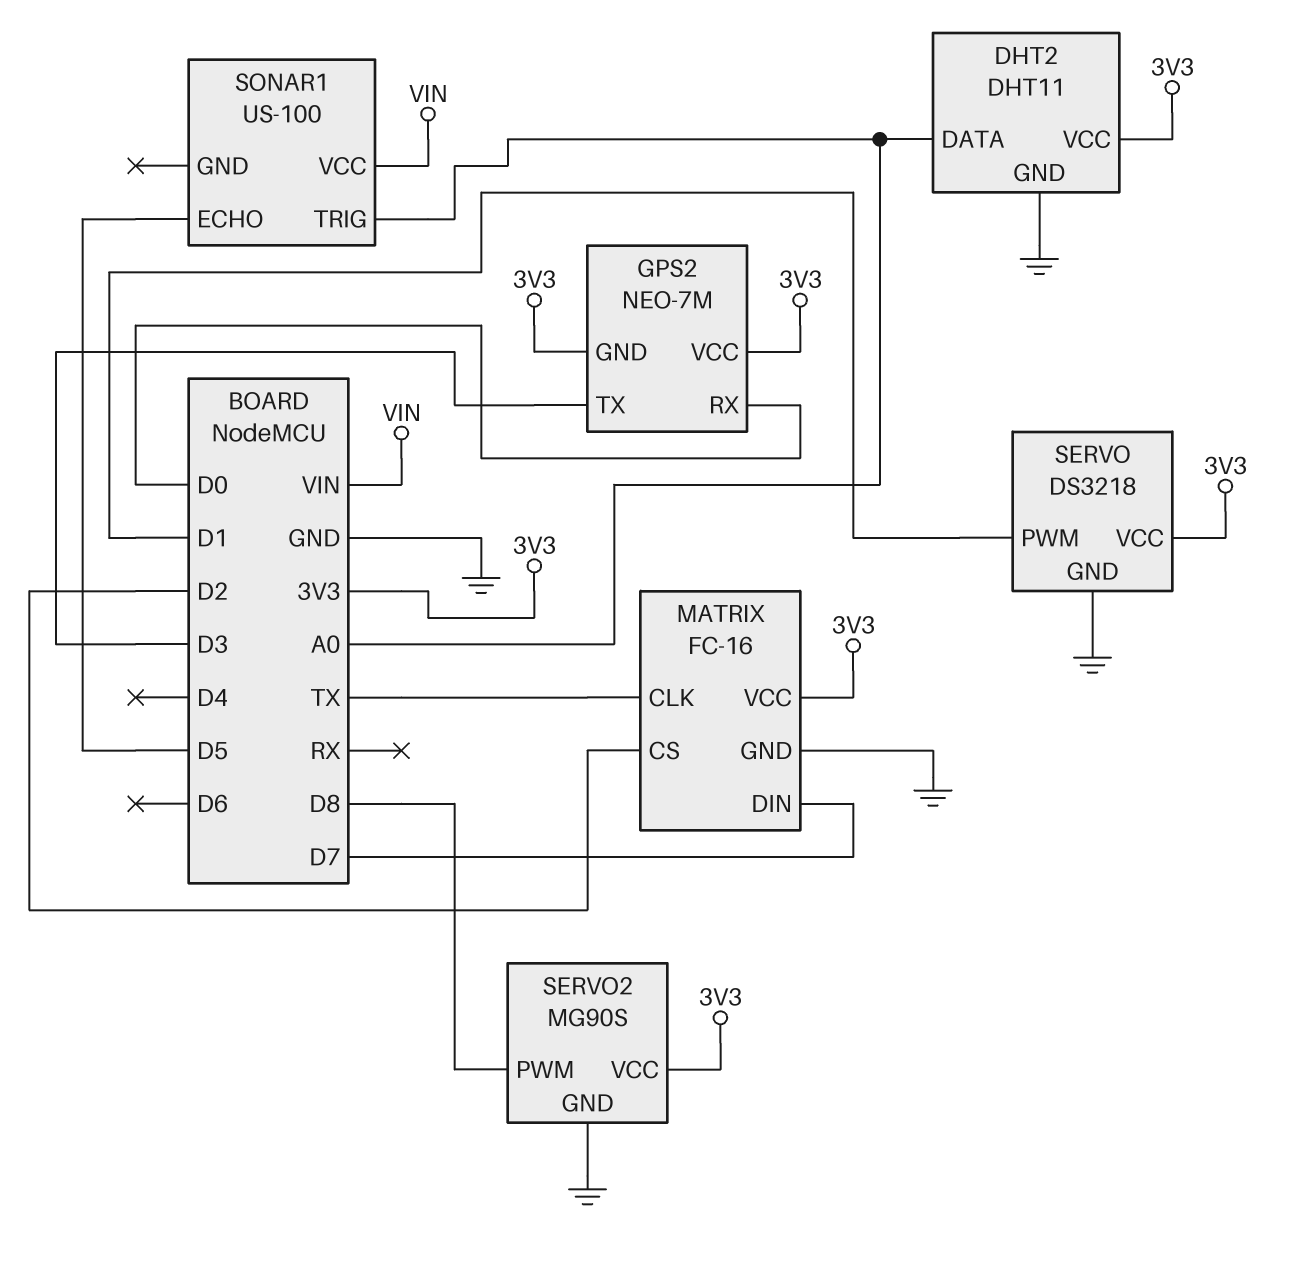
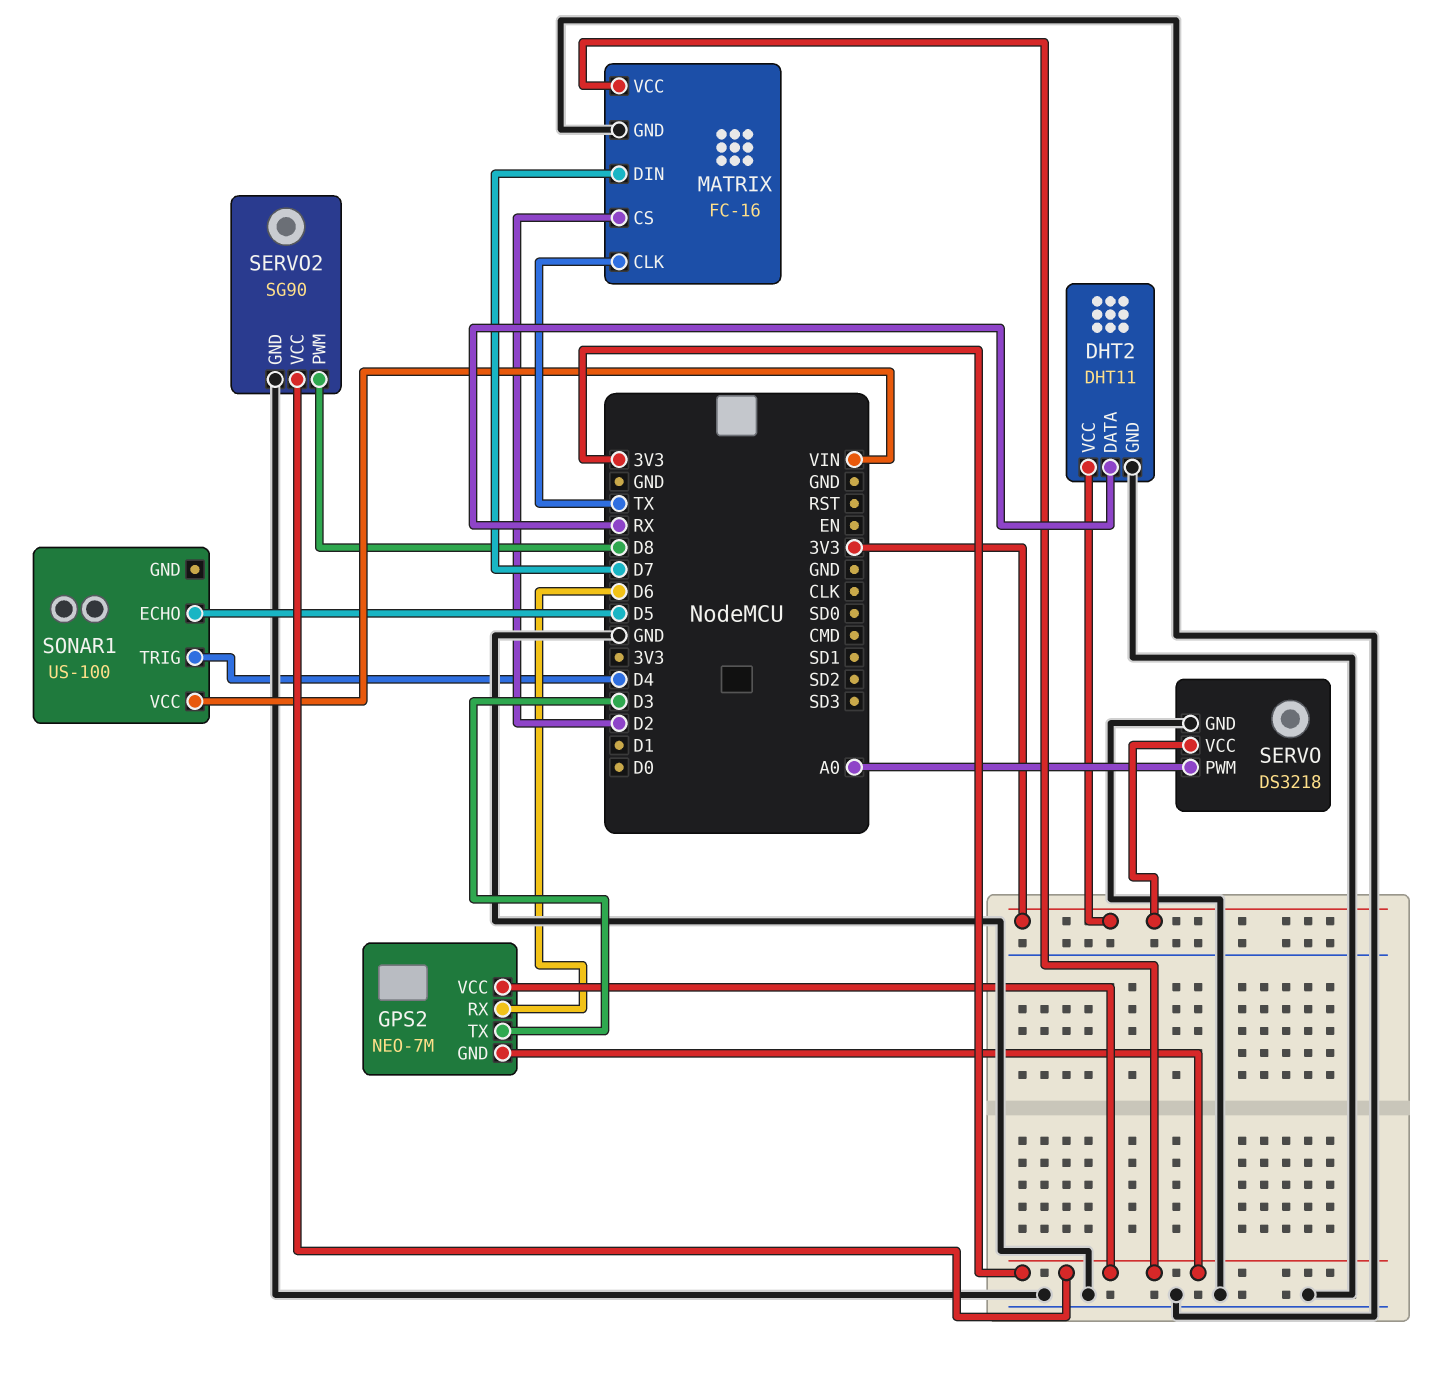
DHT2 pin DATA: A0 -> RX
GPS2 pin RX: D0 -> D6
SERVO pin PWM: D1 -> A0
SERVO2: MG90S -> SG90
SONAR1 pin TRIG: A0 -> D4

